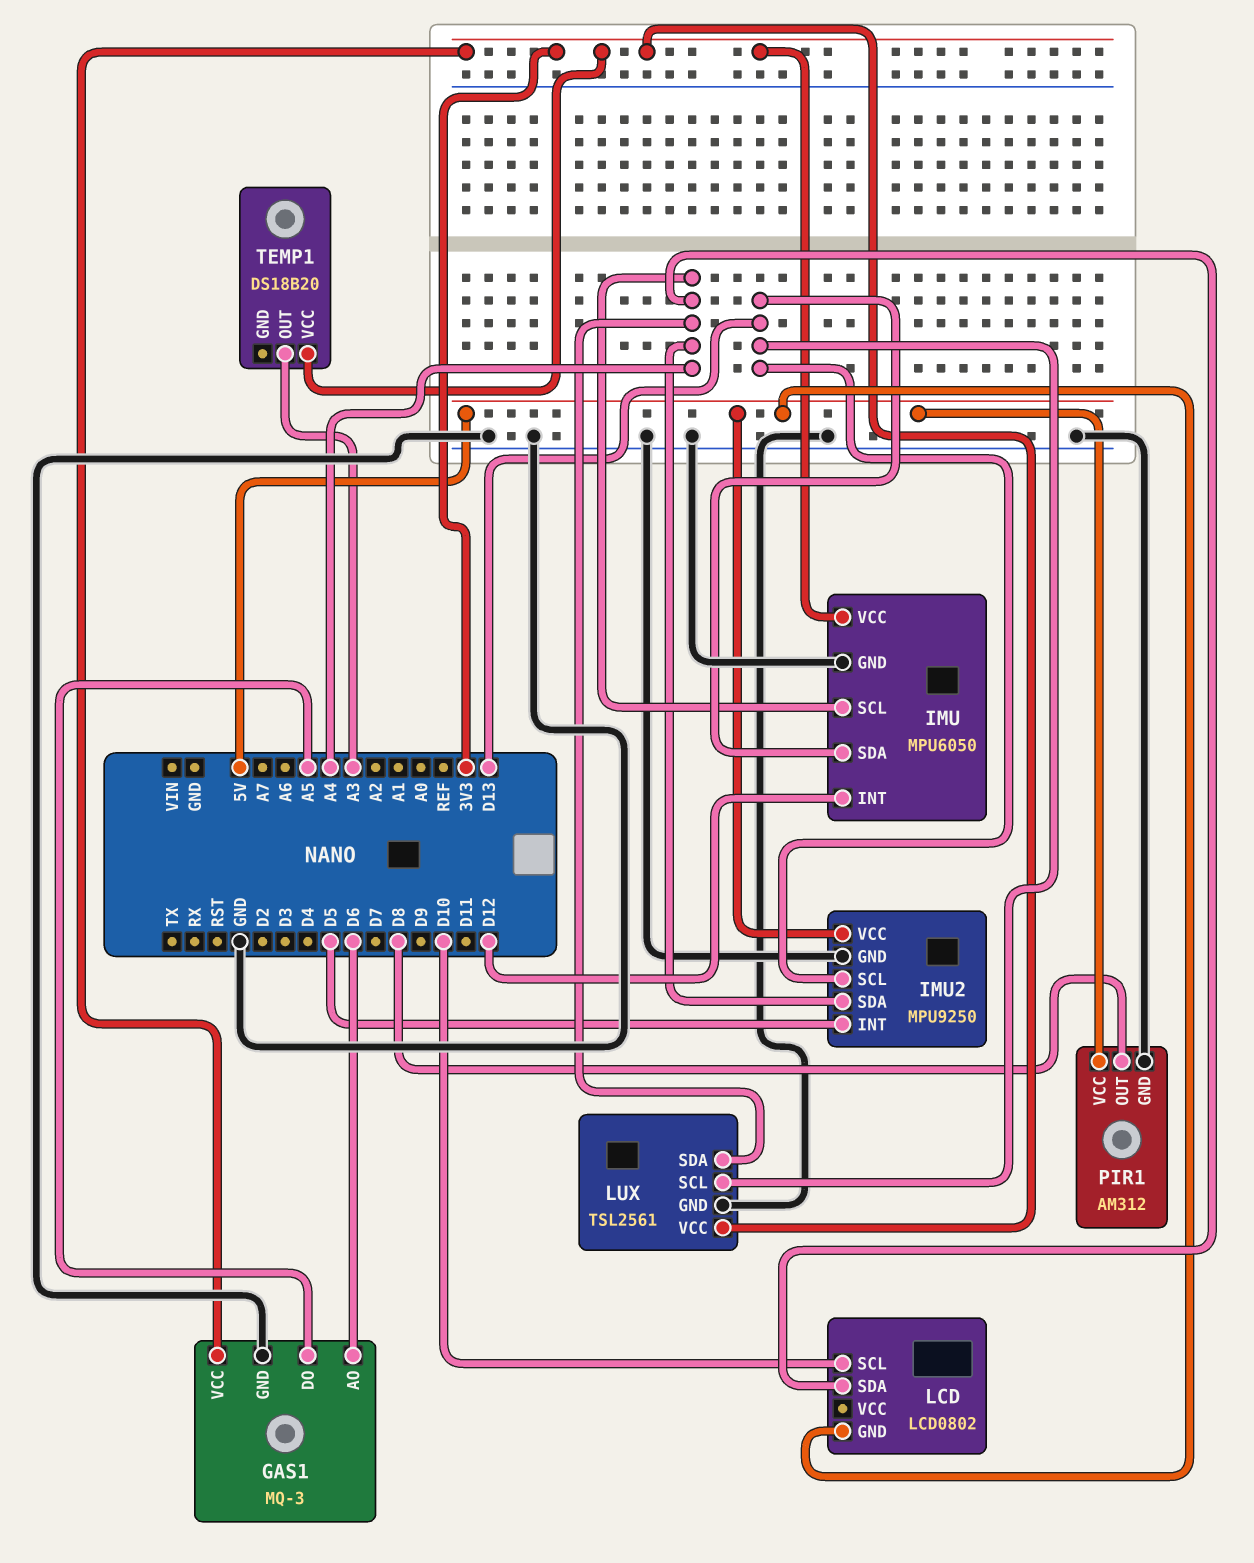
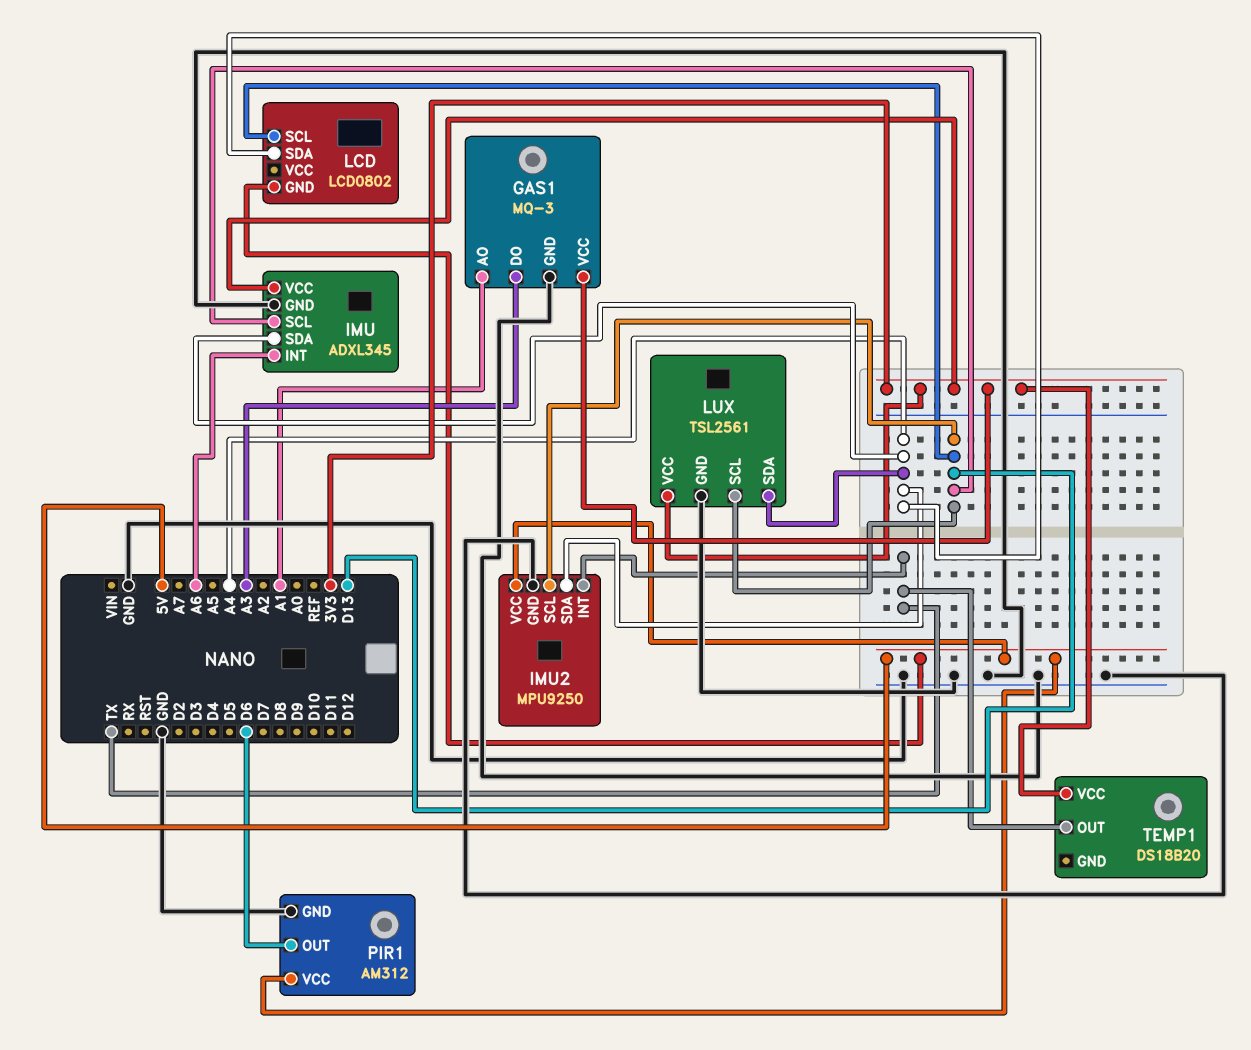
GAS1 pin AO: D6 -> A1
GAS1 pin DO: A5 -> A3
IMU: MPU6050 -> ADXL345
IMU pin INT: D12 -> A6
IMU pin SCL: A4 -> D13
IMU pin SDA: D13 -> A4
IMU2 pin INT: D5 -> TX
LCD pin SCL: D10 -> D13
PIR1 pin OUT: D8 -> D6
TEMP1 pin OUT: A3 -> TX

